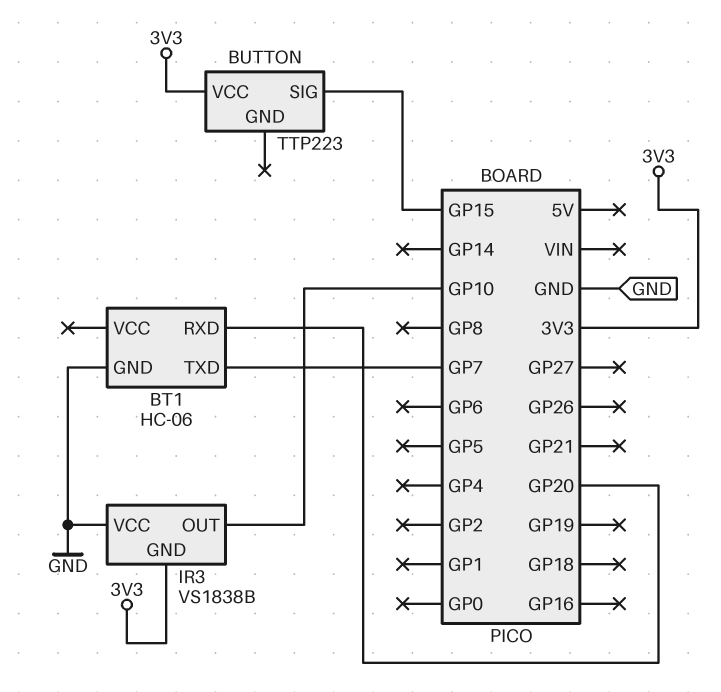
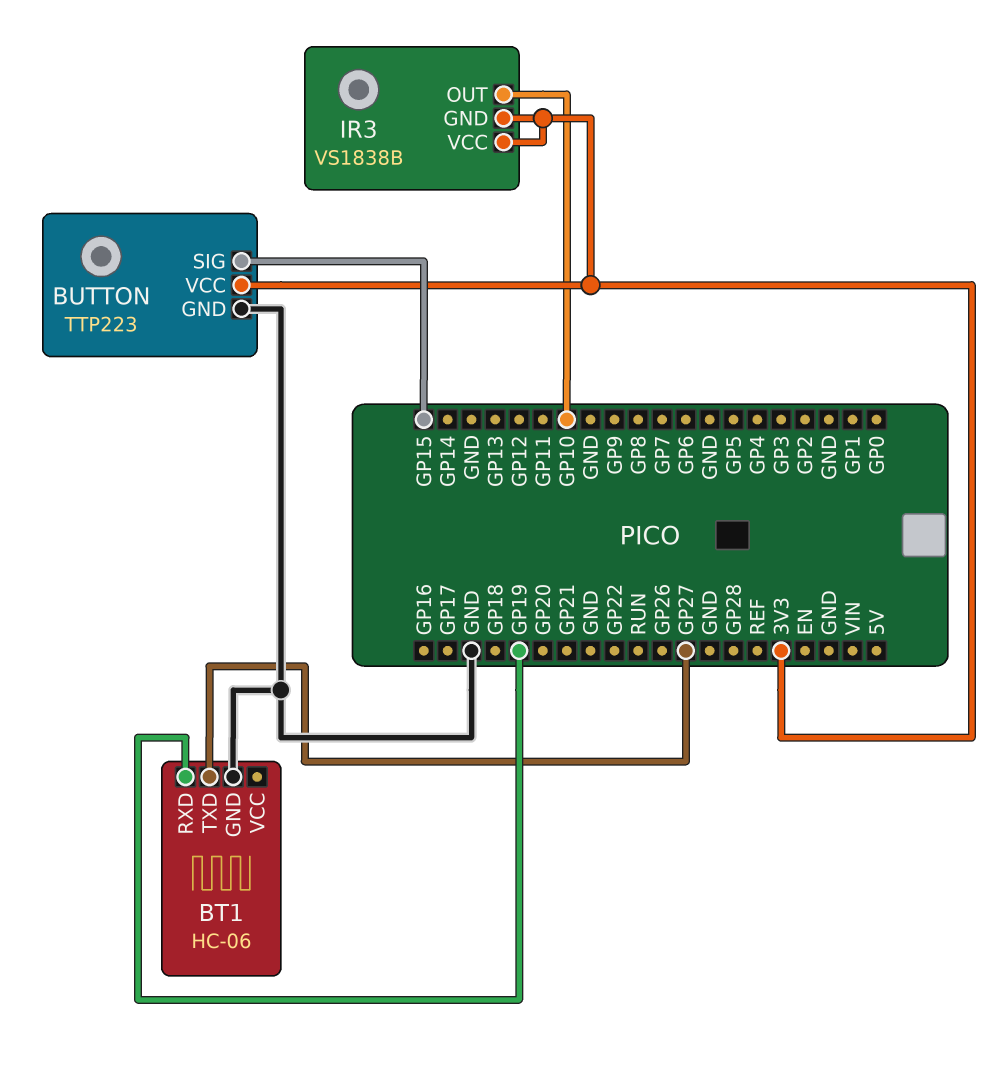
BT1 pin RXD: GP20 -> GP19
BT1 pin TXD: GP7 -> GP27
BUTTON pin GND: none -> GND
IR3 pin VCC: GND -> 3V3

